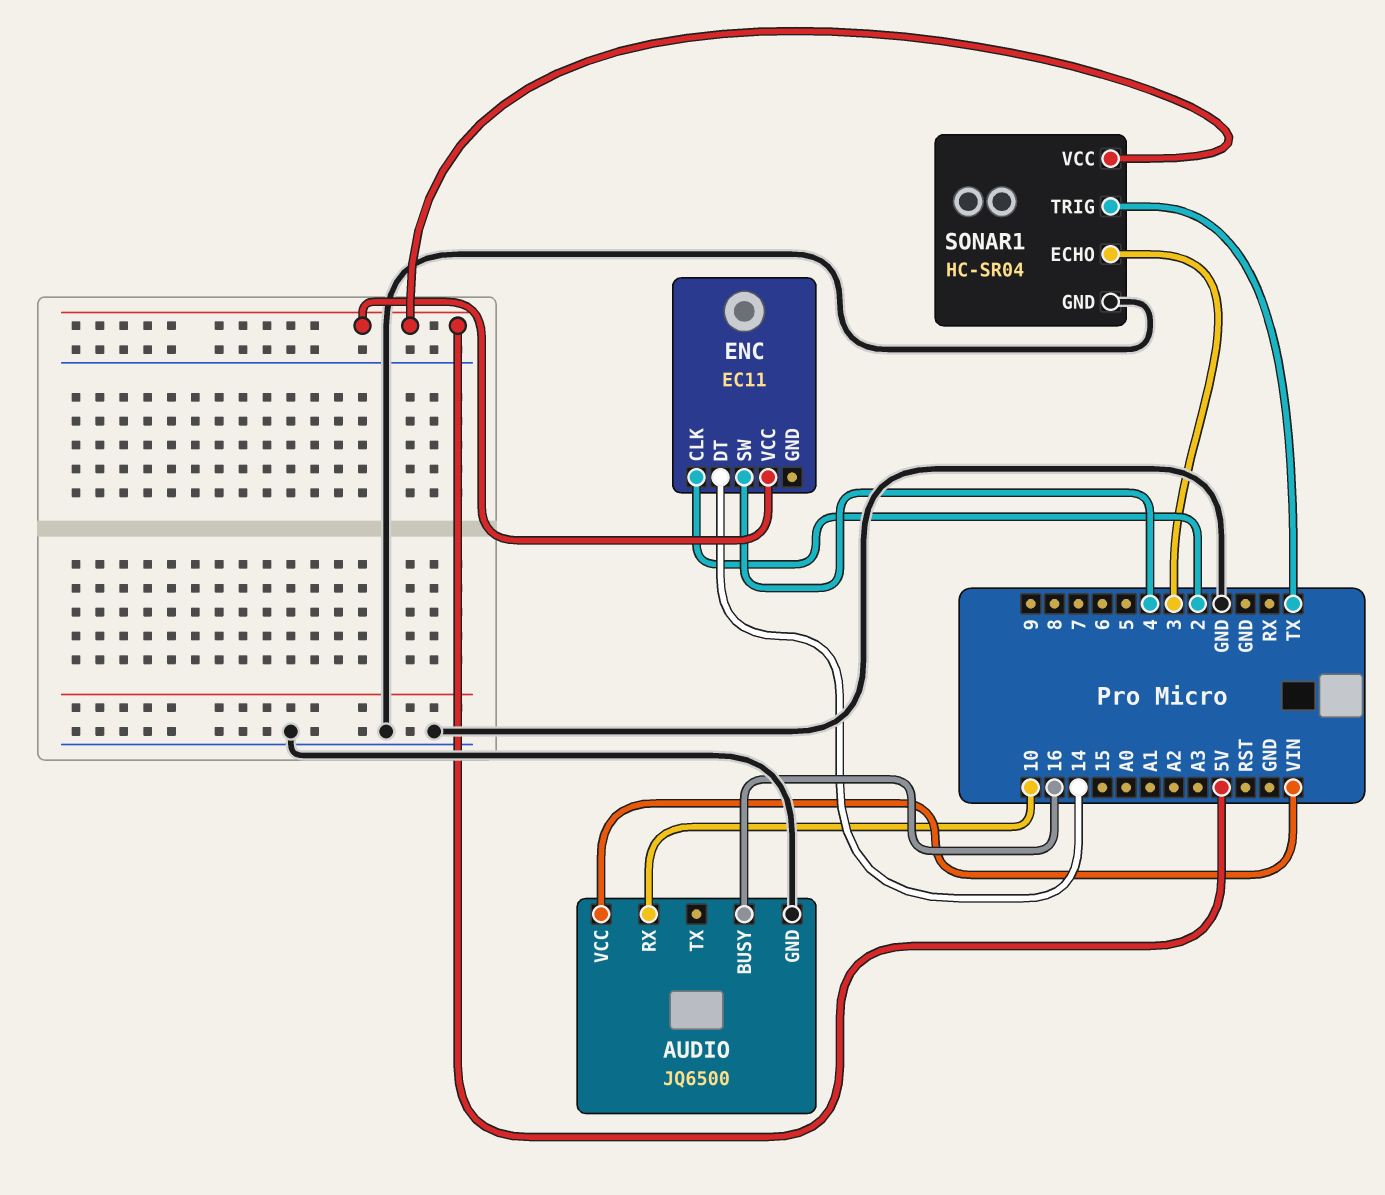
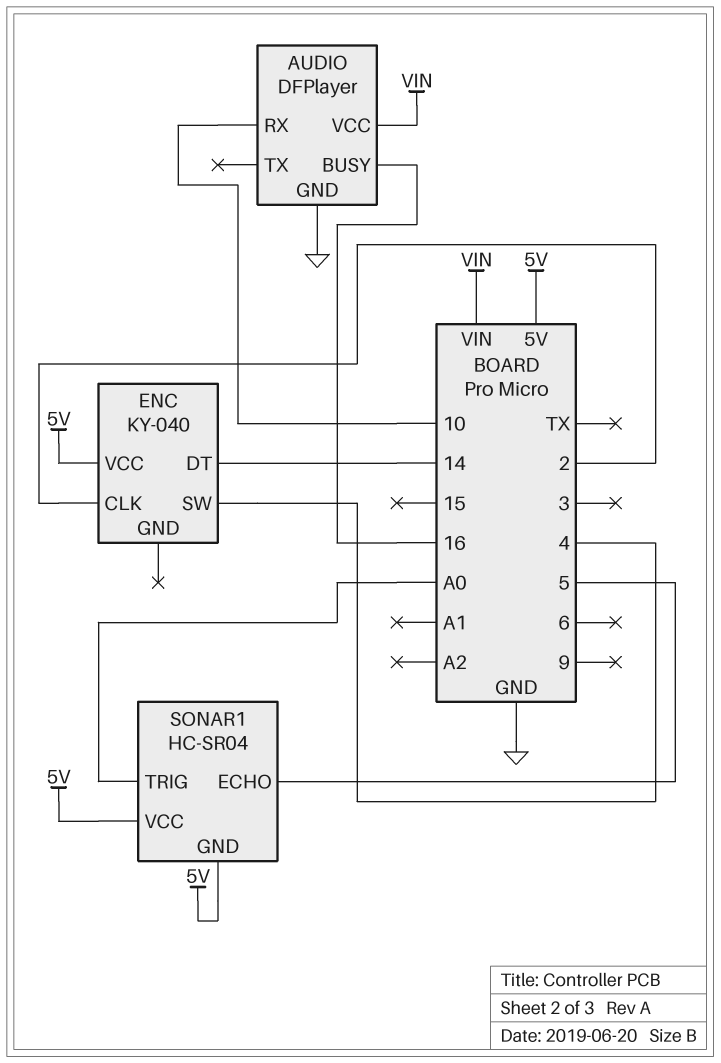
AUDIO: JQ6500 -> DFPlayer
ENC: EC11 -> KY-040
SONAR1 pin ECHO: 3 -> 5
SONAR1 pin GND: GND -> 5V
SONAR1 pin TRIG: TX -> A0

